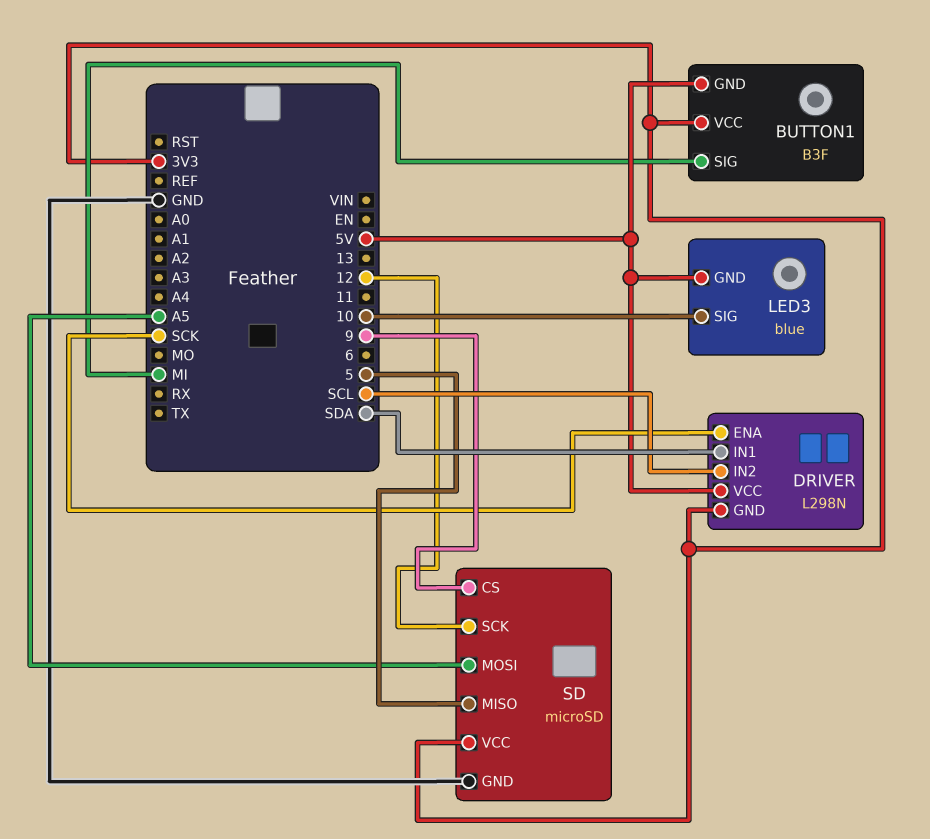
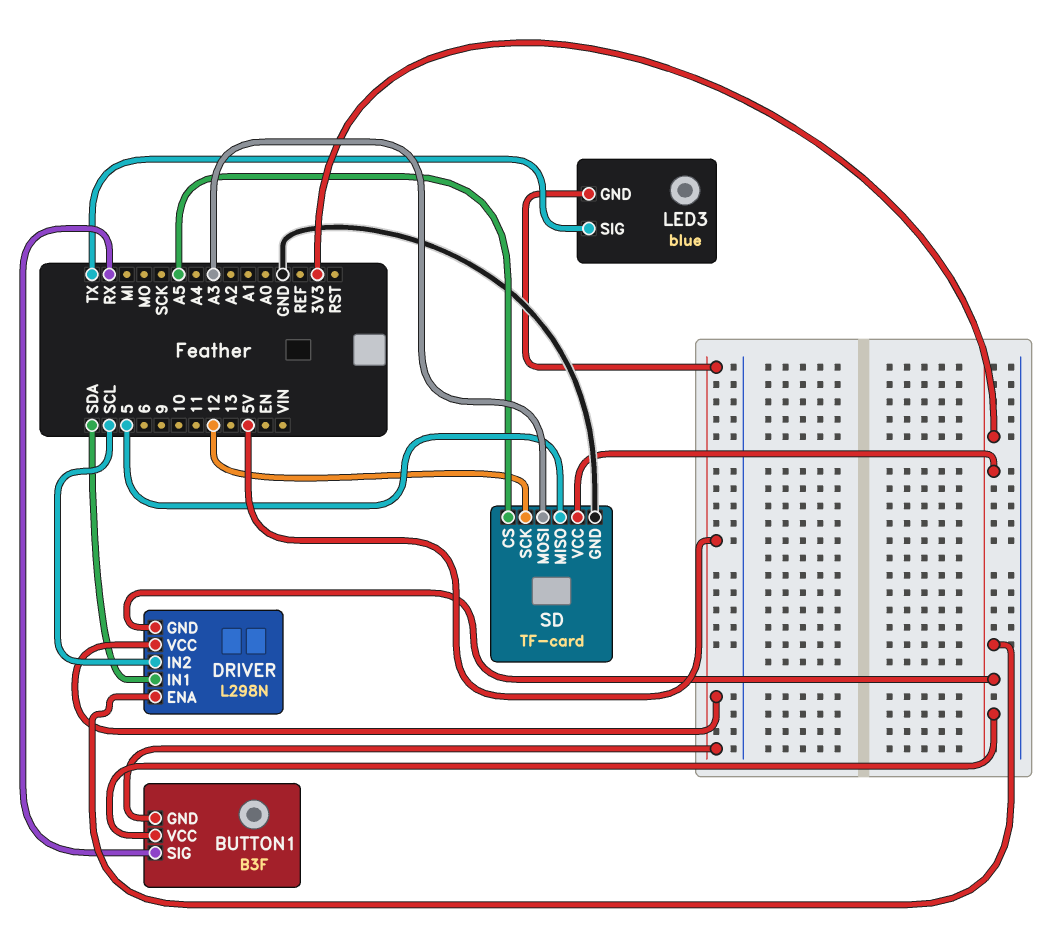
BUTTON1 pin SIG: MI -> RX
DRIVER pin ENA: SCK -> 3V3
LED3 pin SIG: 10 -> TX
SD: microSD -> TF-card
SD pin CS: 9 -> A5
SD pin MOSI: A5 -> A3

